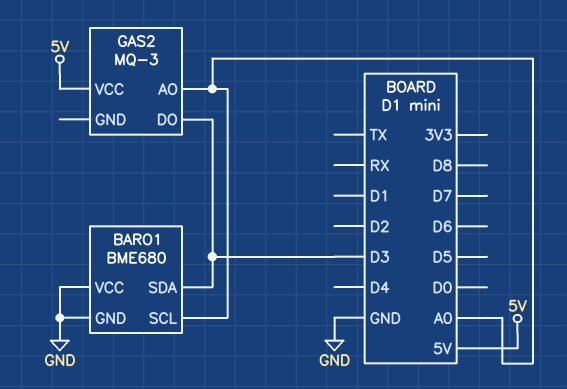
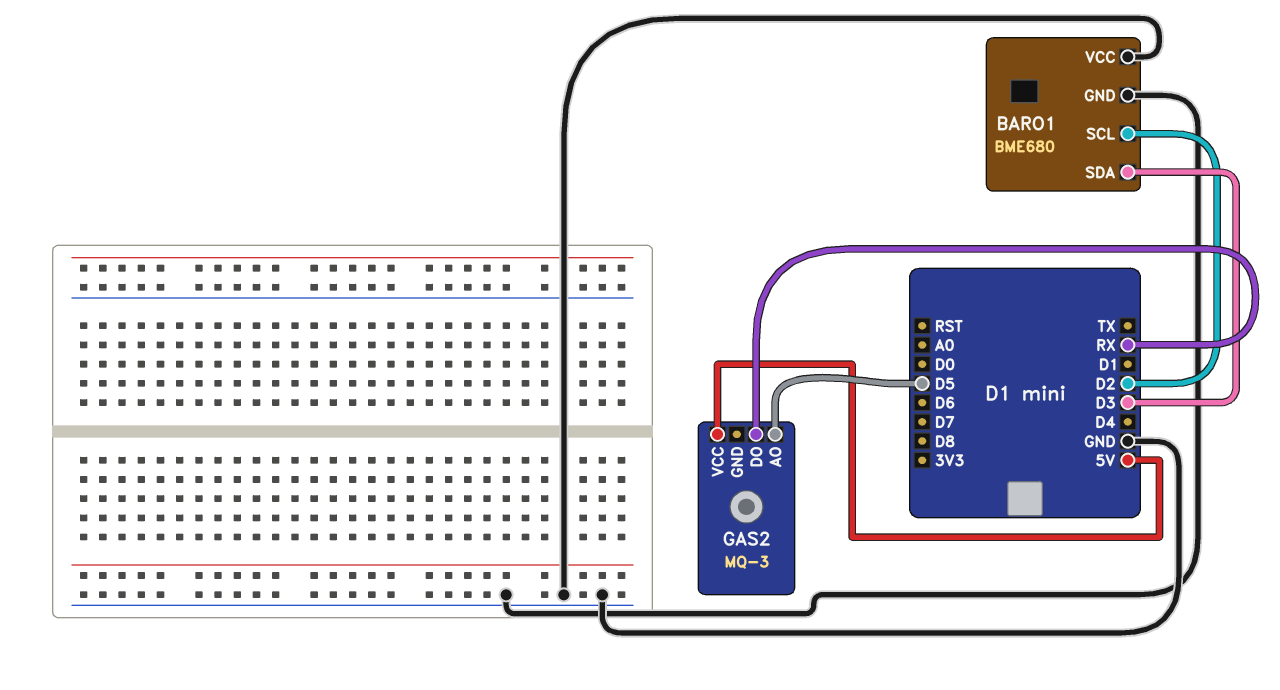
BARO1 pin SCL: A0 -> D2
GAS2 pin AO: A0 -> D5
GAS2 pin DO: D3 -> RX

